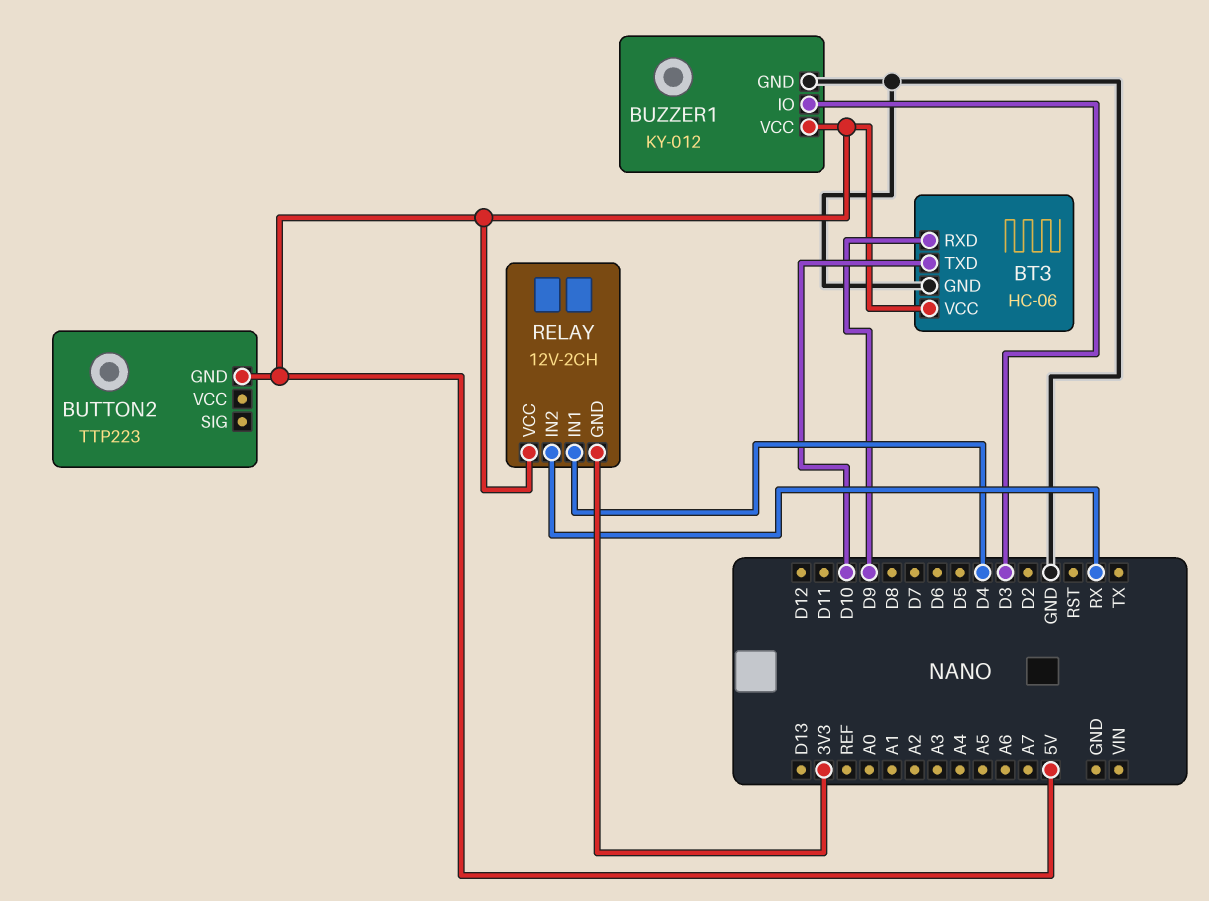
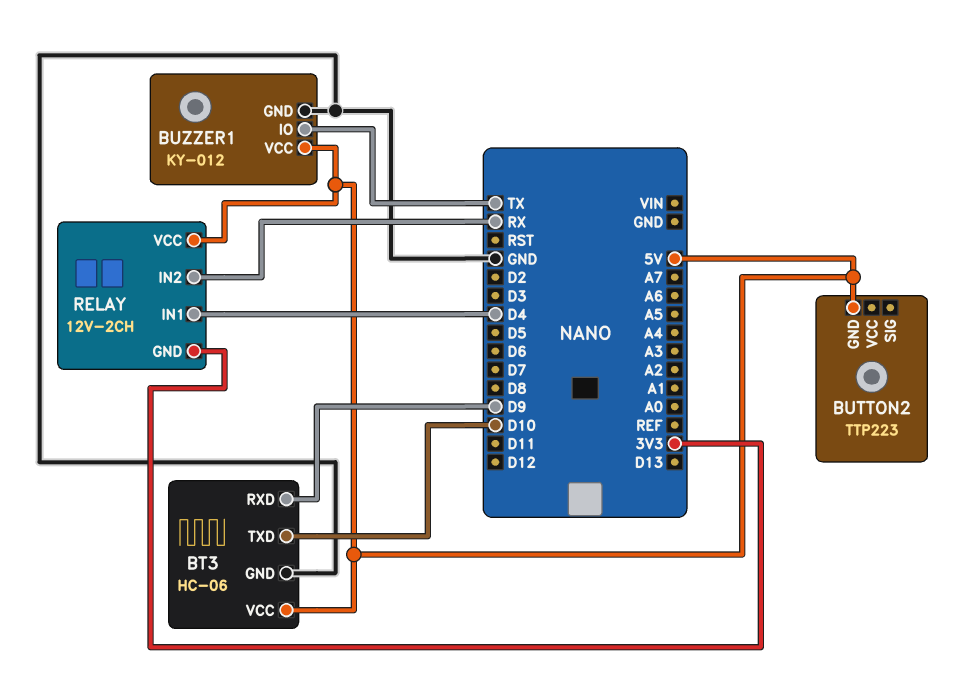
BUZZER1 pin IO: D3 -> TX

